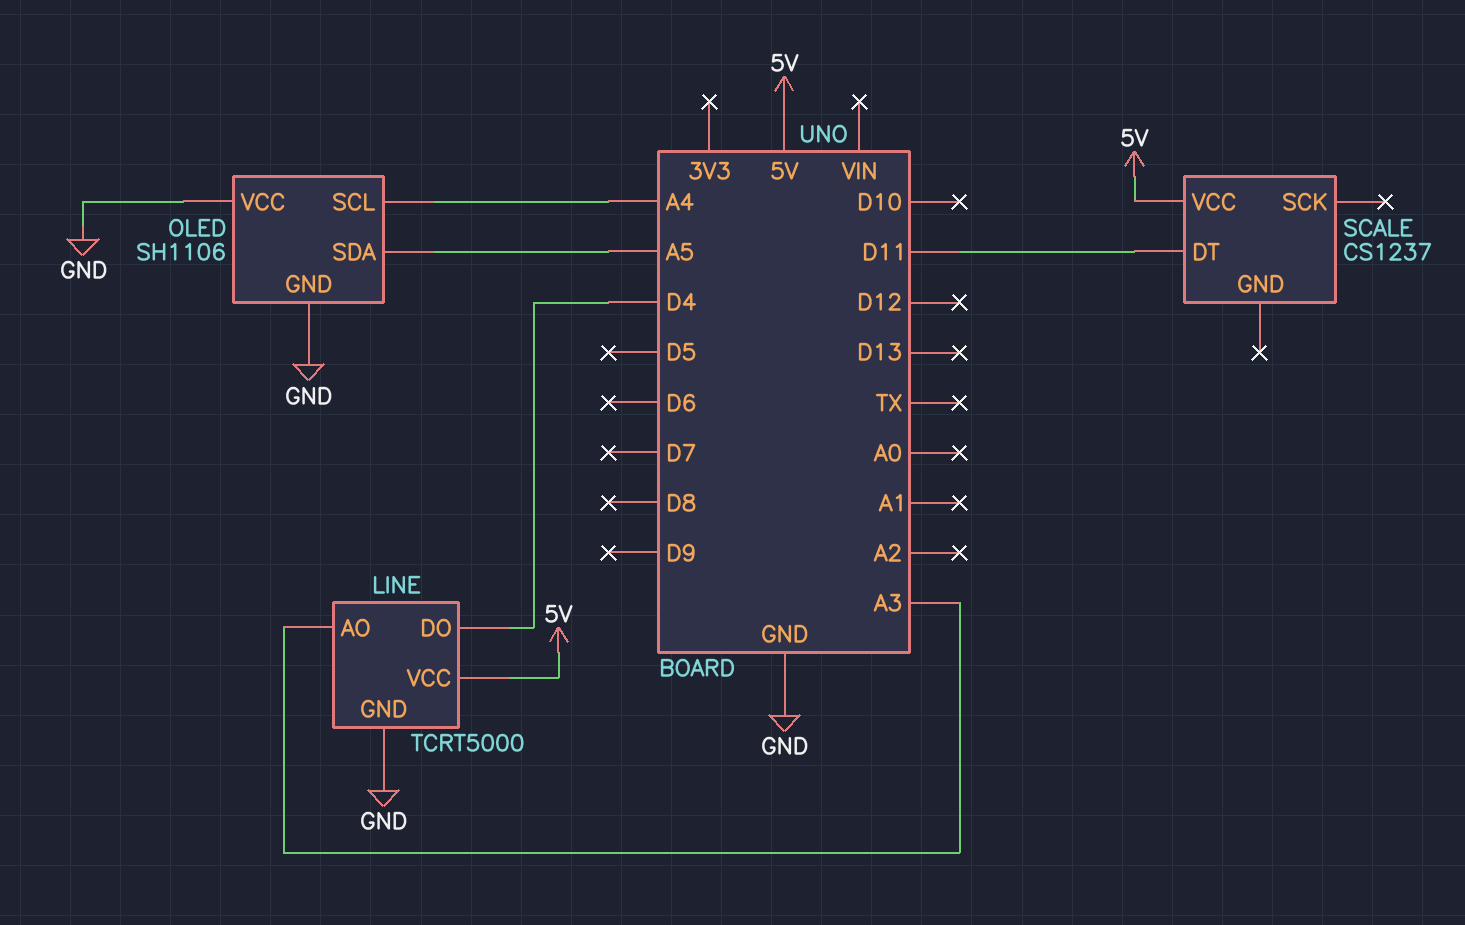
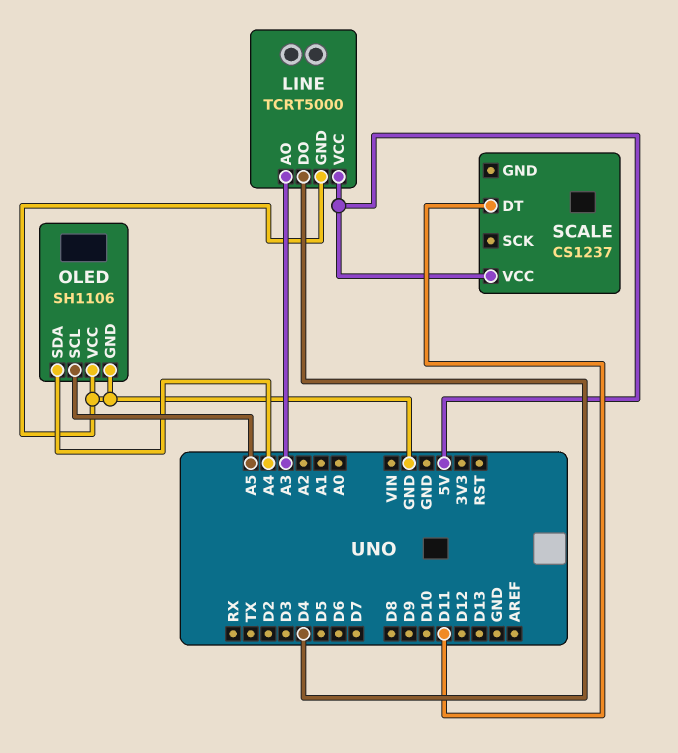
OLED pin SCL: A4 -> A5
OLED pin SDA: A5 -> A4

